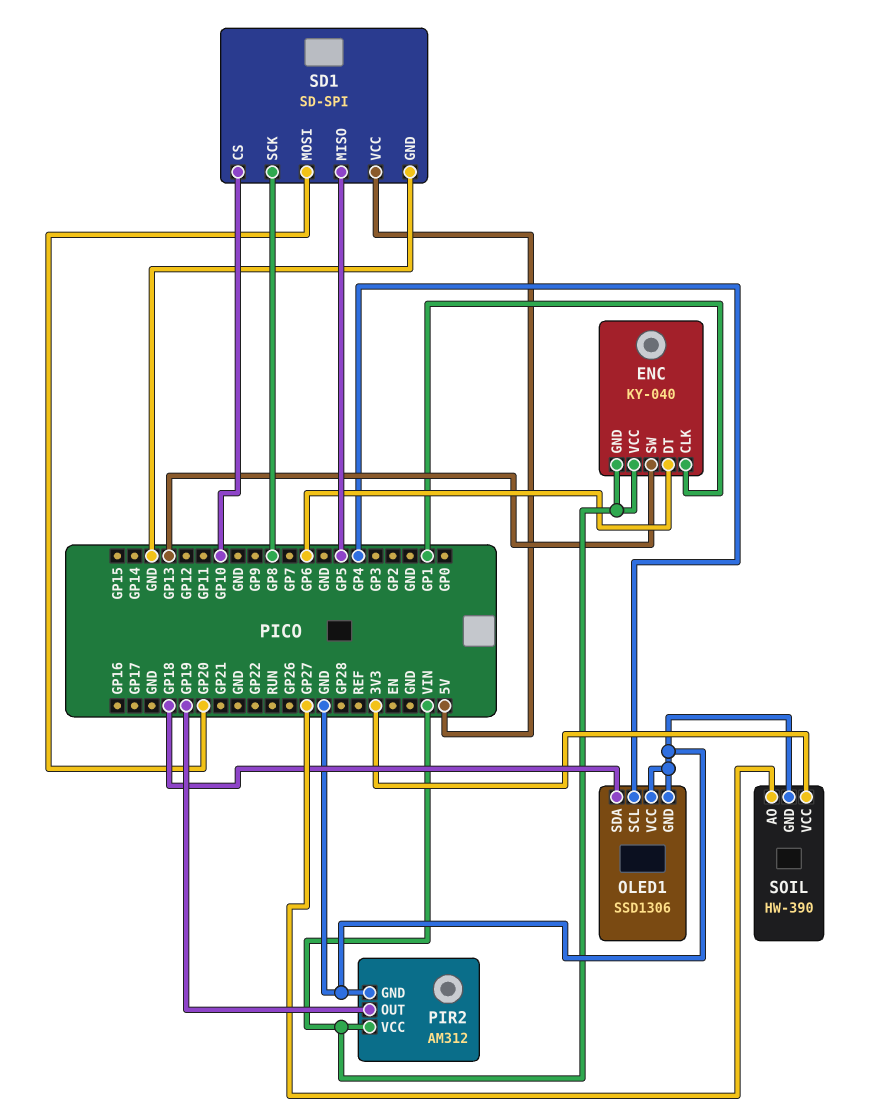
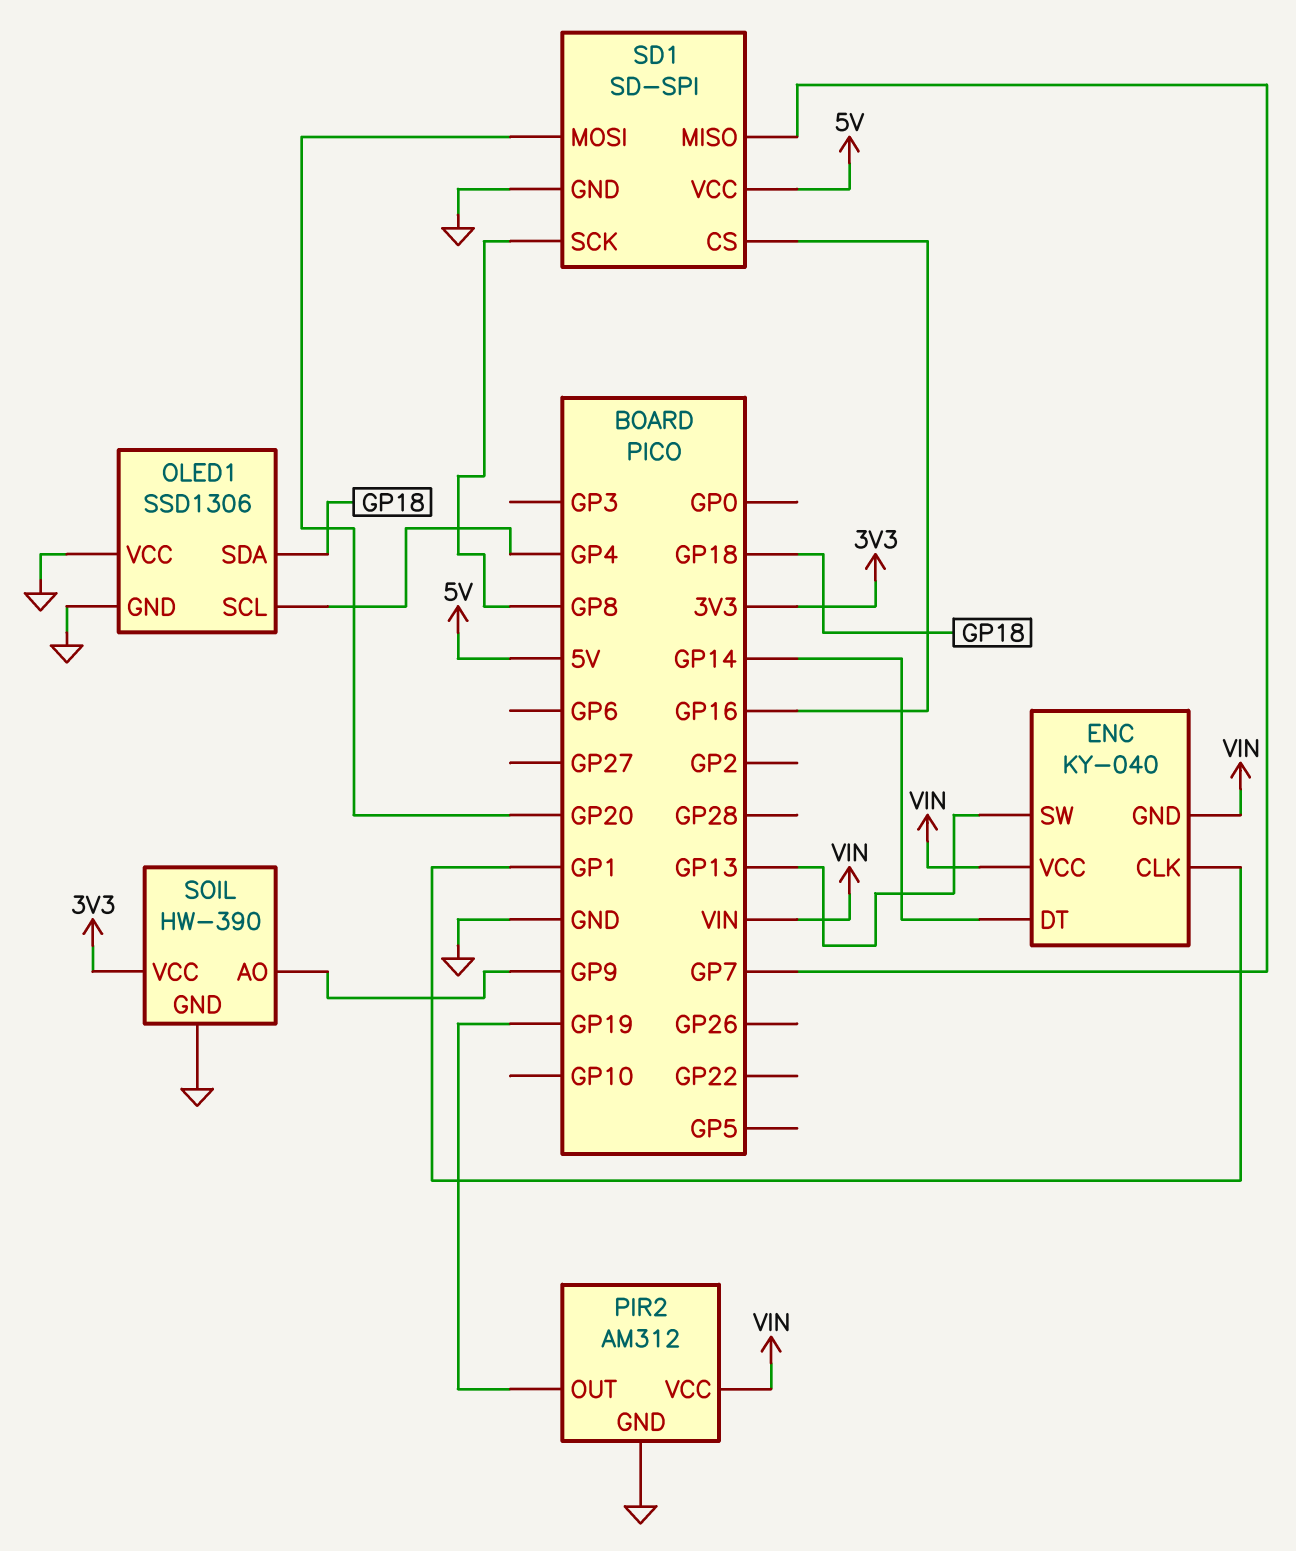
ENC pin DT: GP6 -> GP14
SD1 pin CS: GP10 -> GP16
SD1 pin MISO: GP5 -> GP7
SOIL pin AO: GP27 -> GP9

